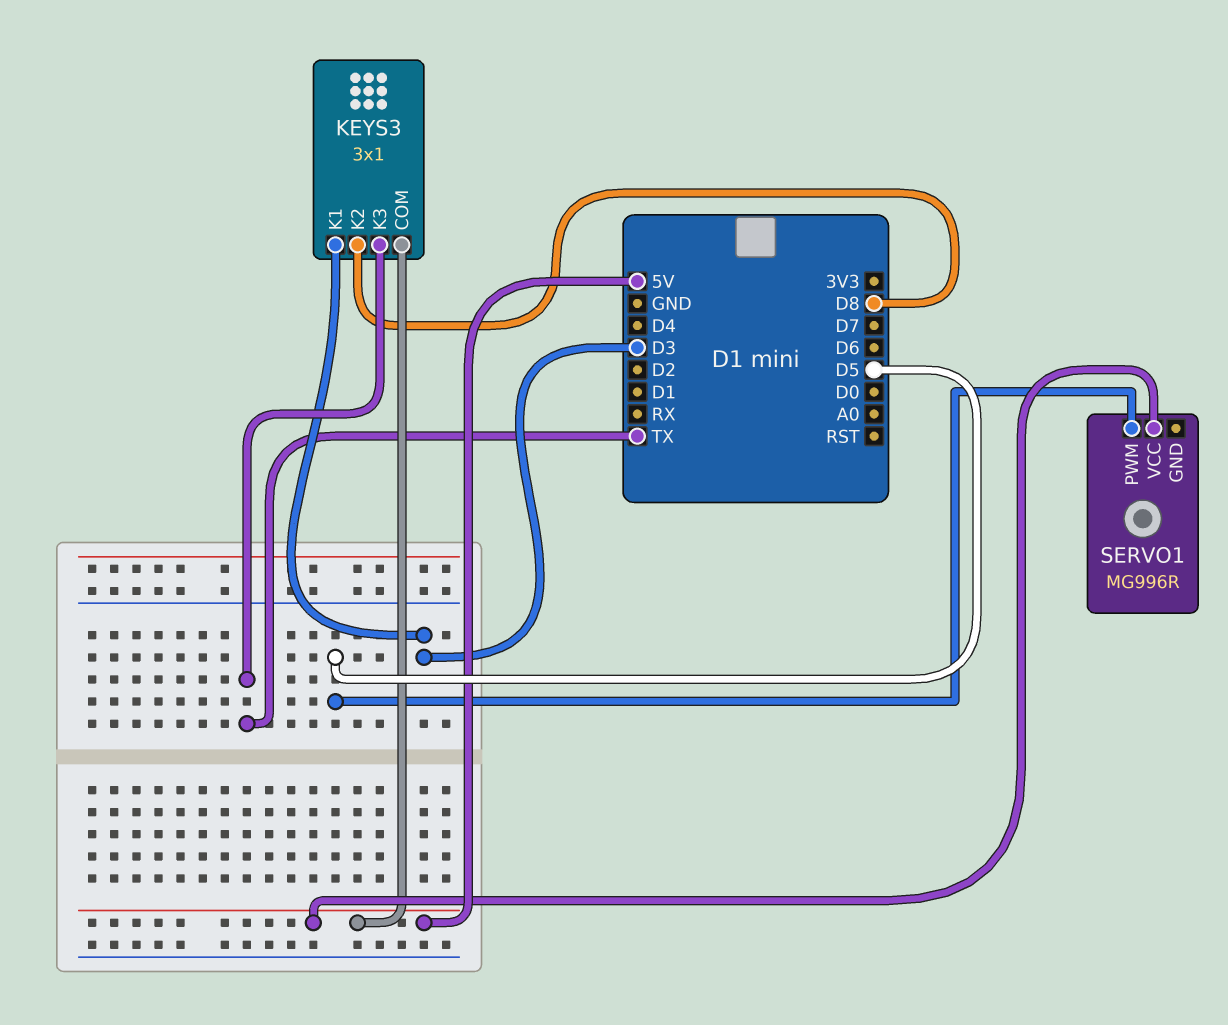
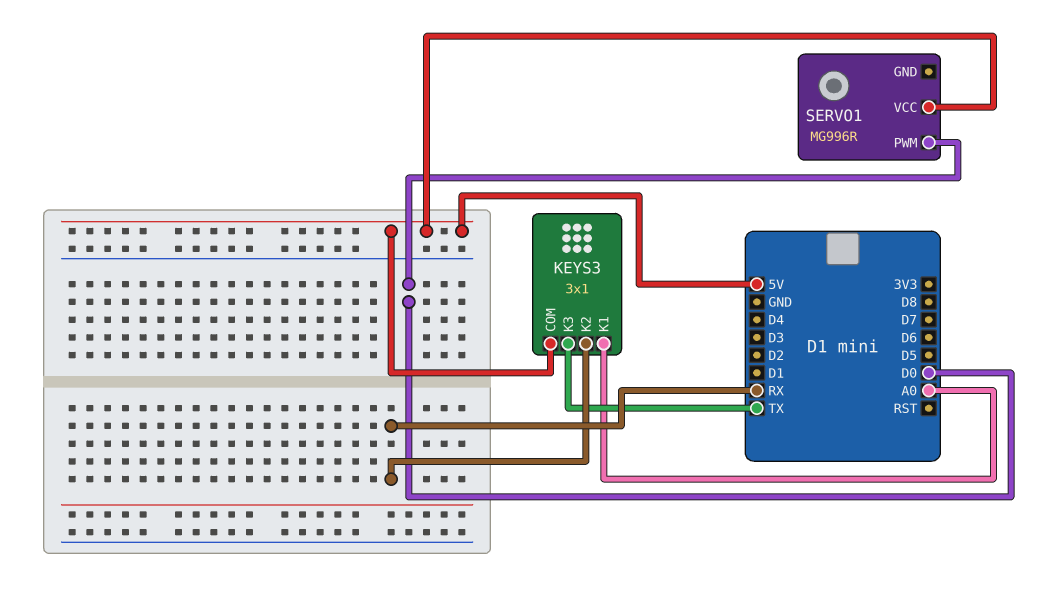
KEYS3 pin K1: D3 -> A0
KEYS3 pin K2: D8 -> RX
SERVO1 pin PWM: D5 -> D0

